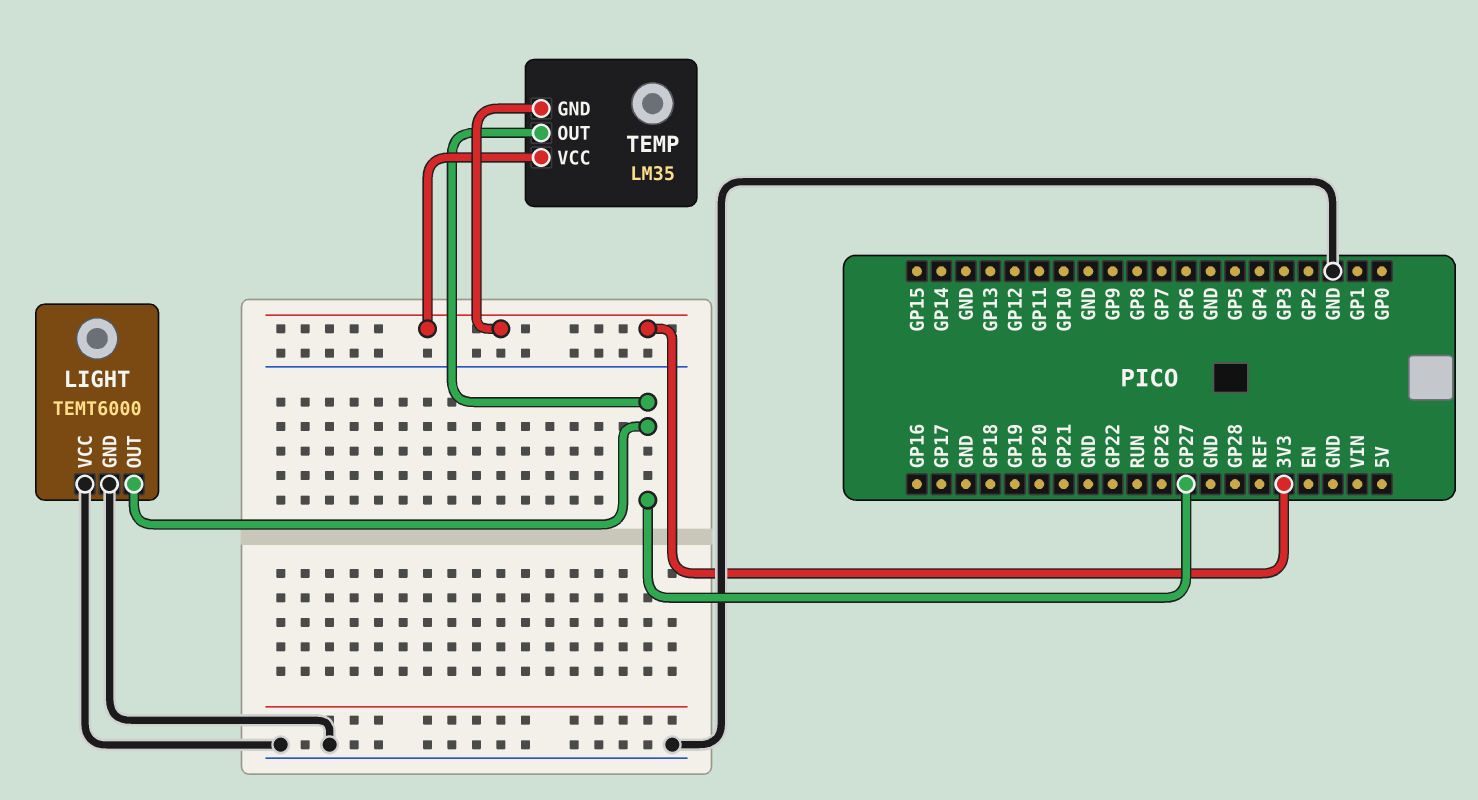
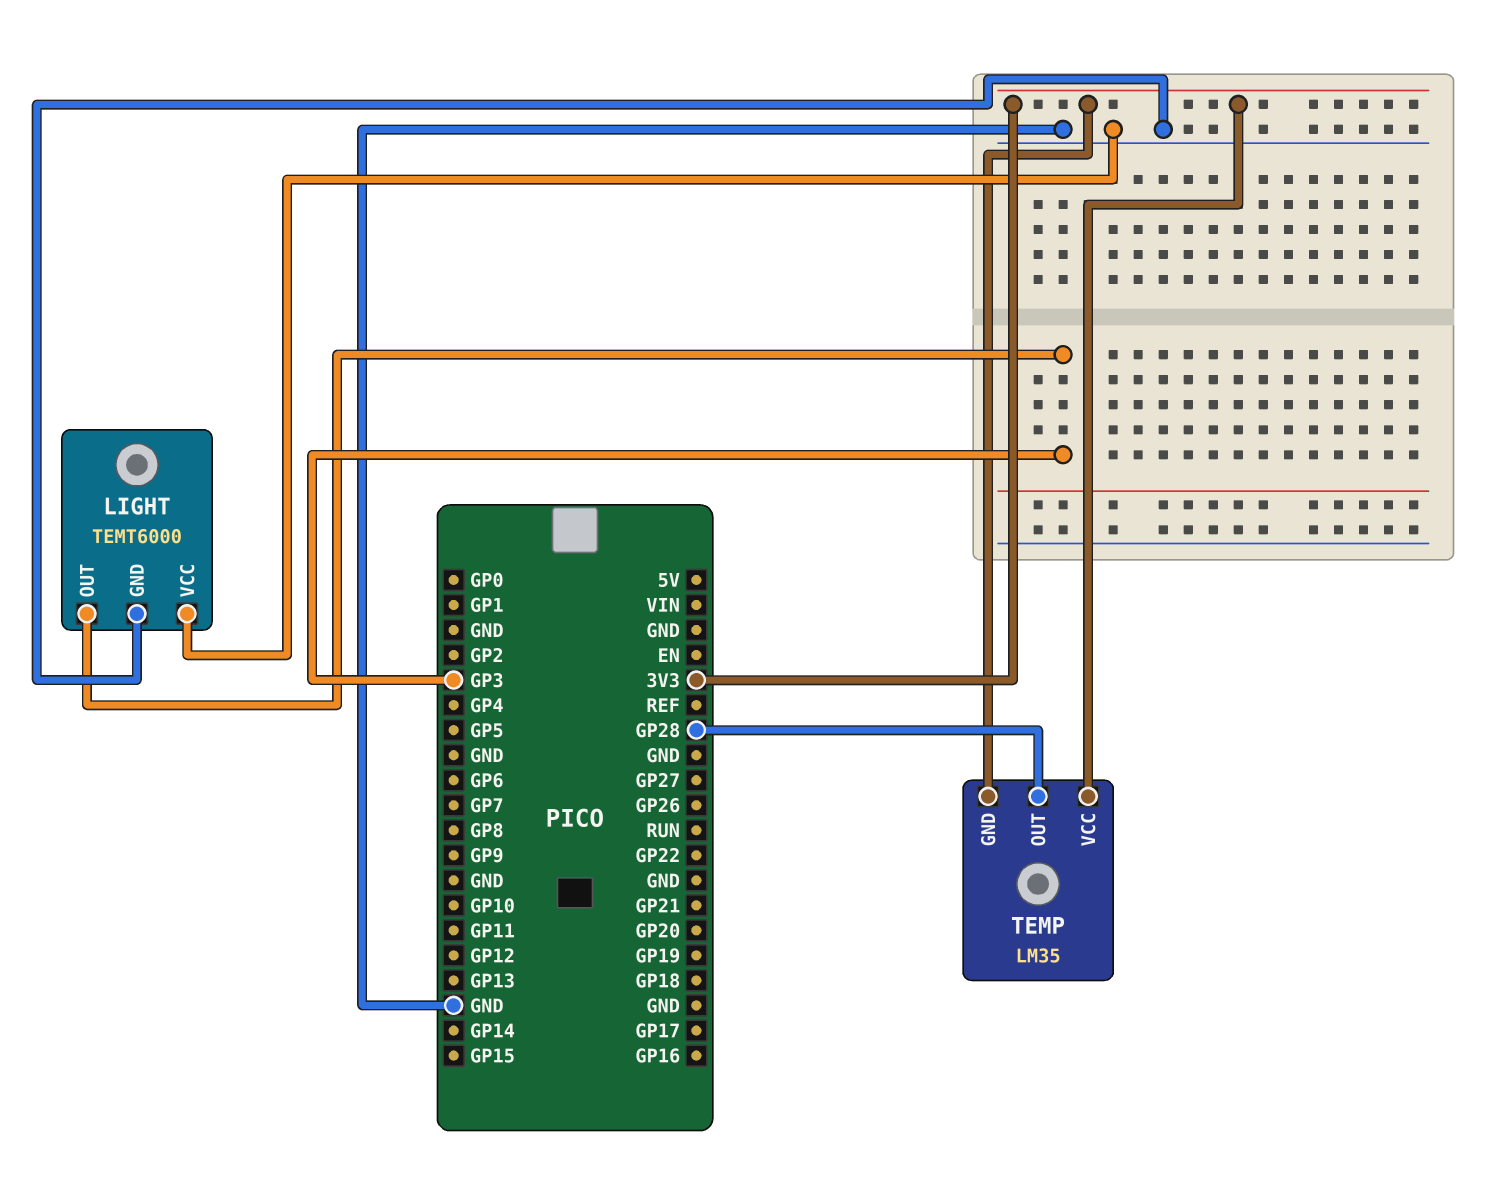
LIGHT pin OUT: GP27 -> GP3
TEMP pin OUT: GP27 -> GP28

